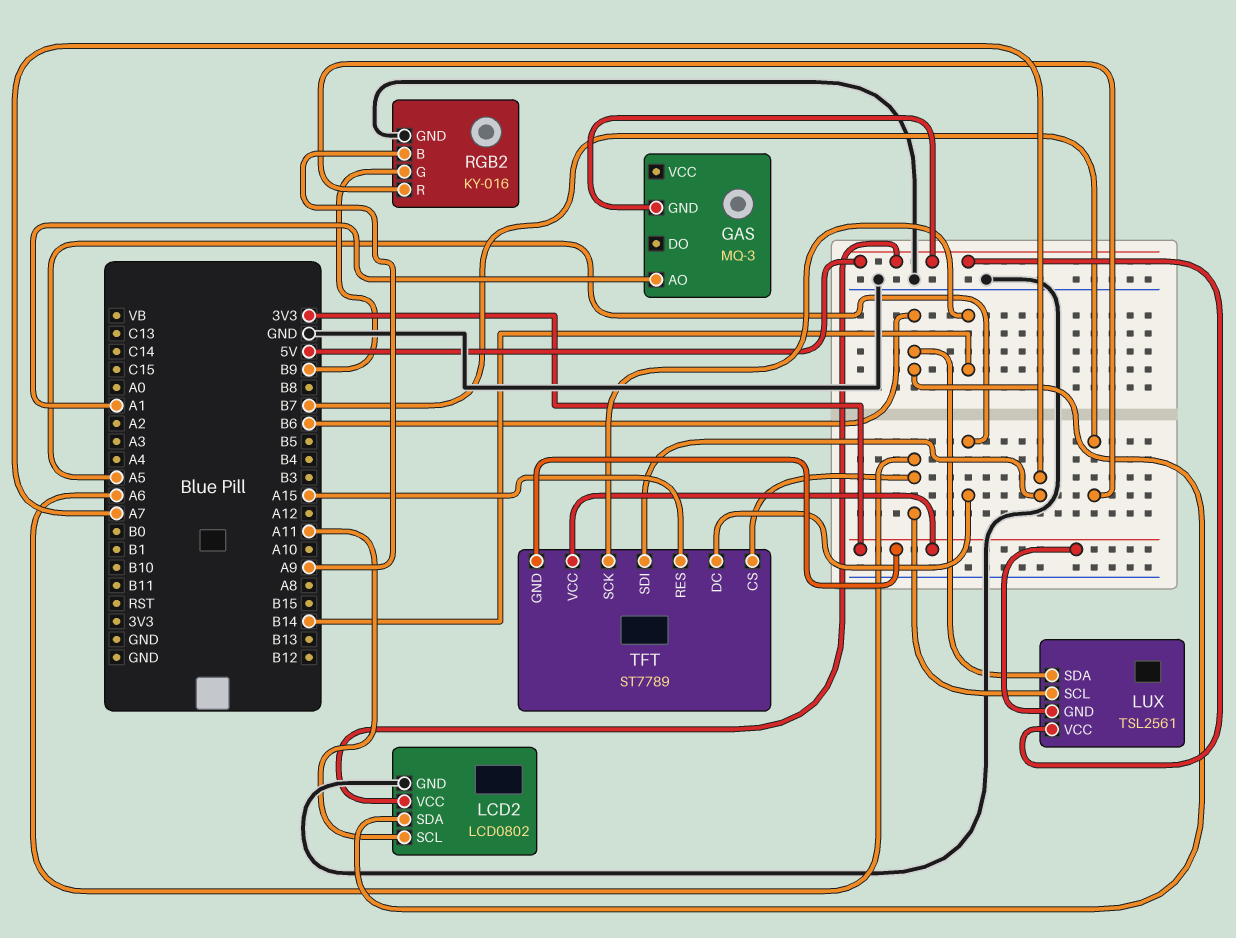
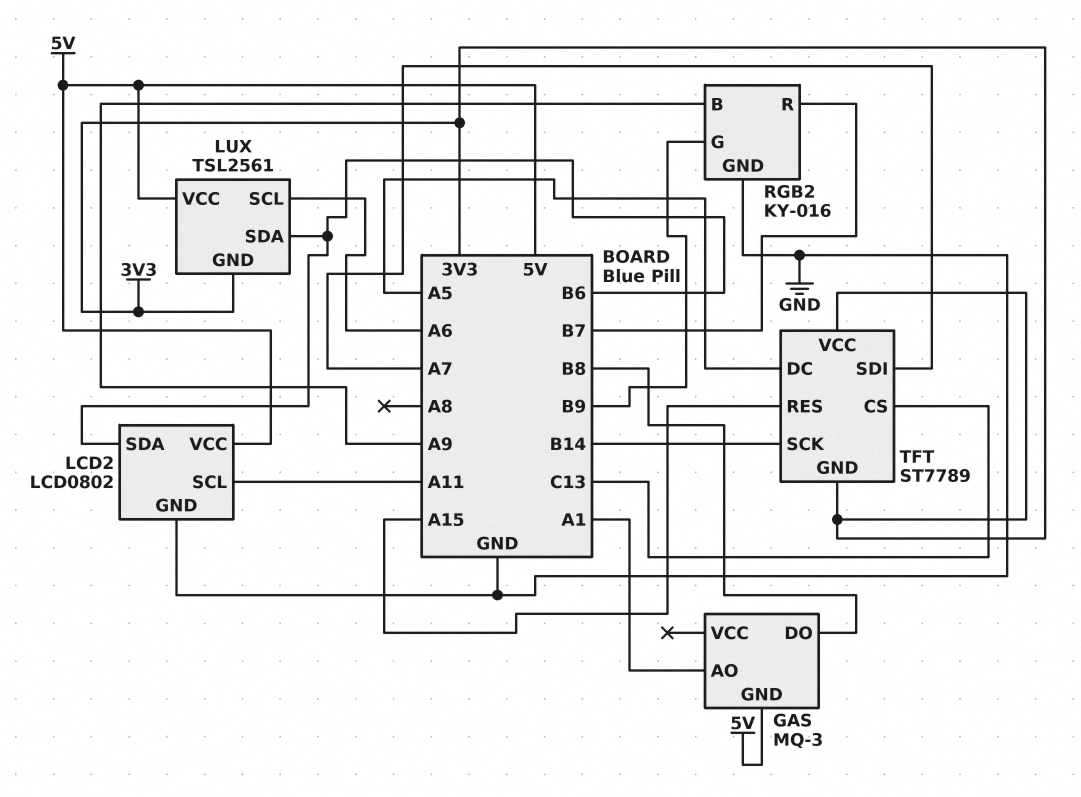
GAS pin DO: none -> B8
TFT pin CS: A6 -> C13

